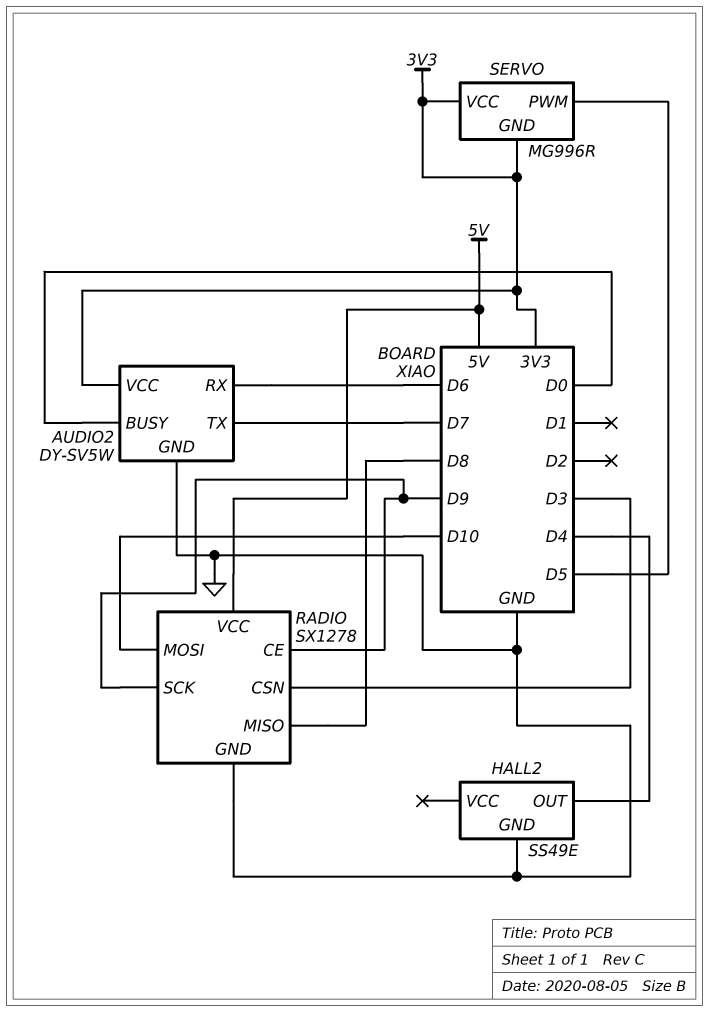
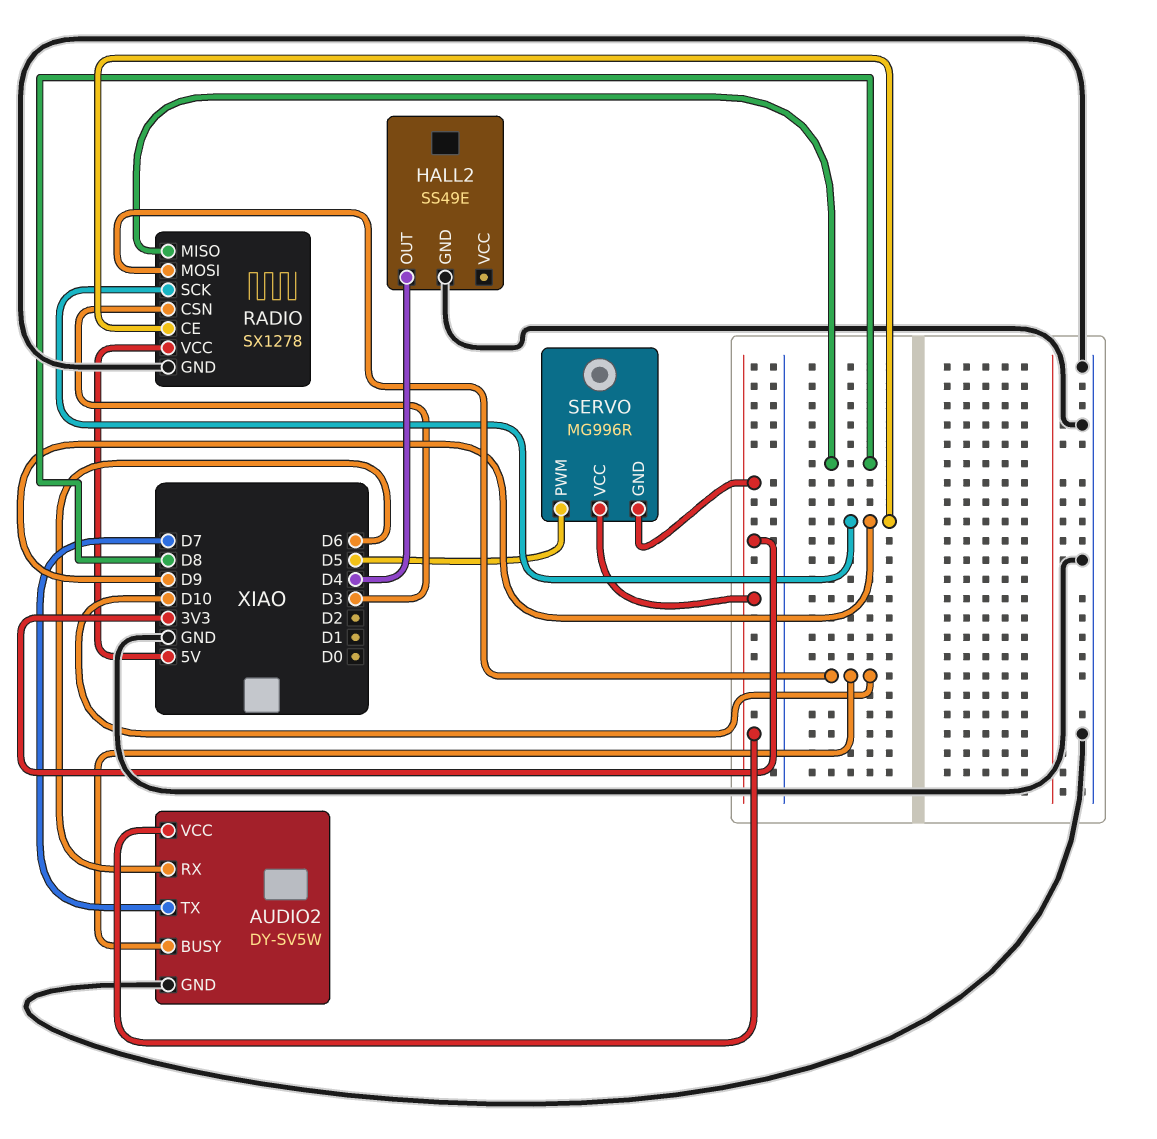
AUDIO2 pin BUSY: D0 -> D10

